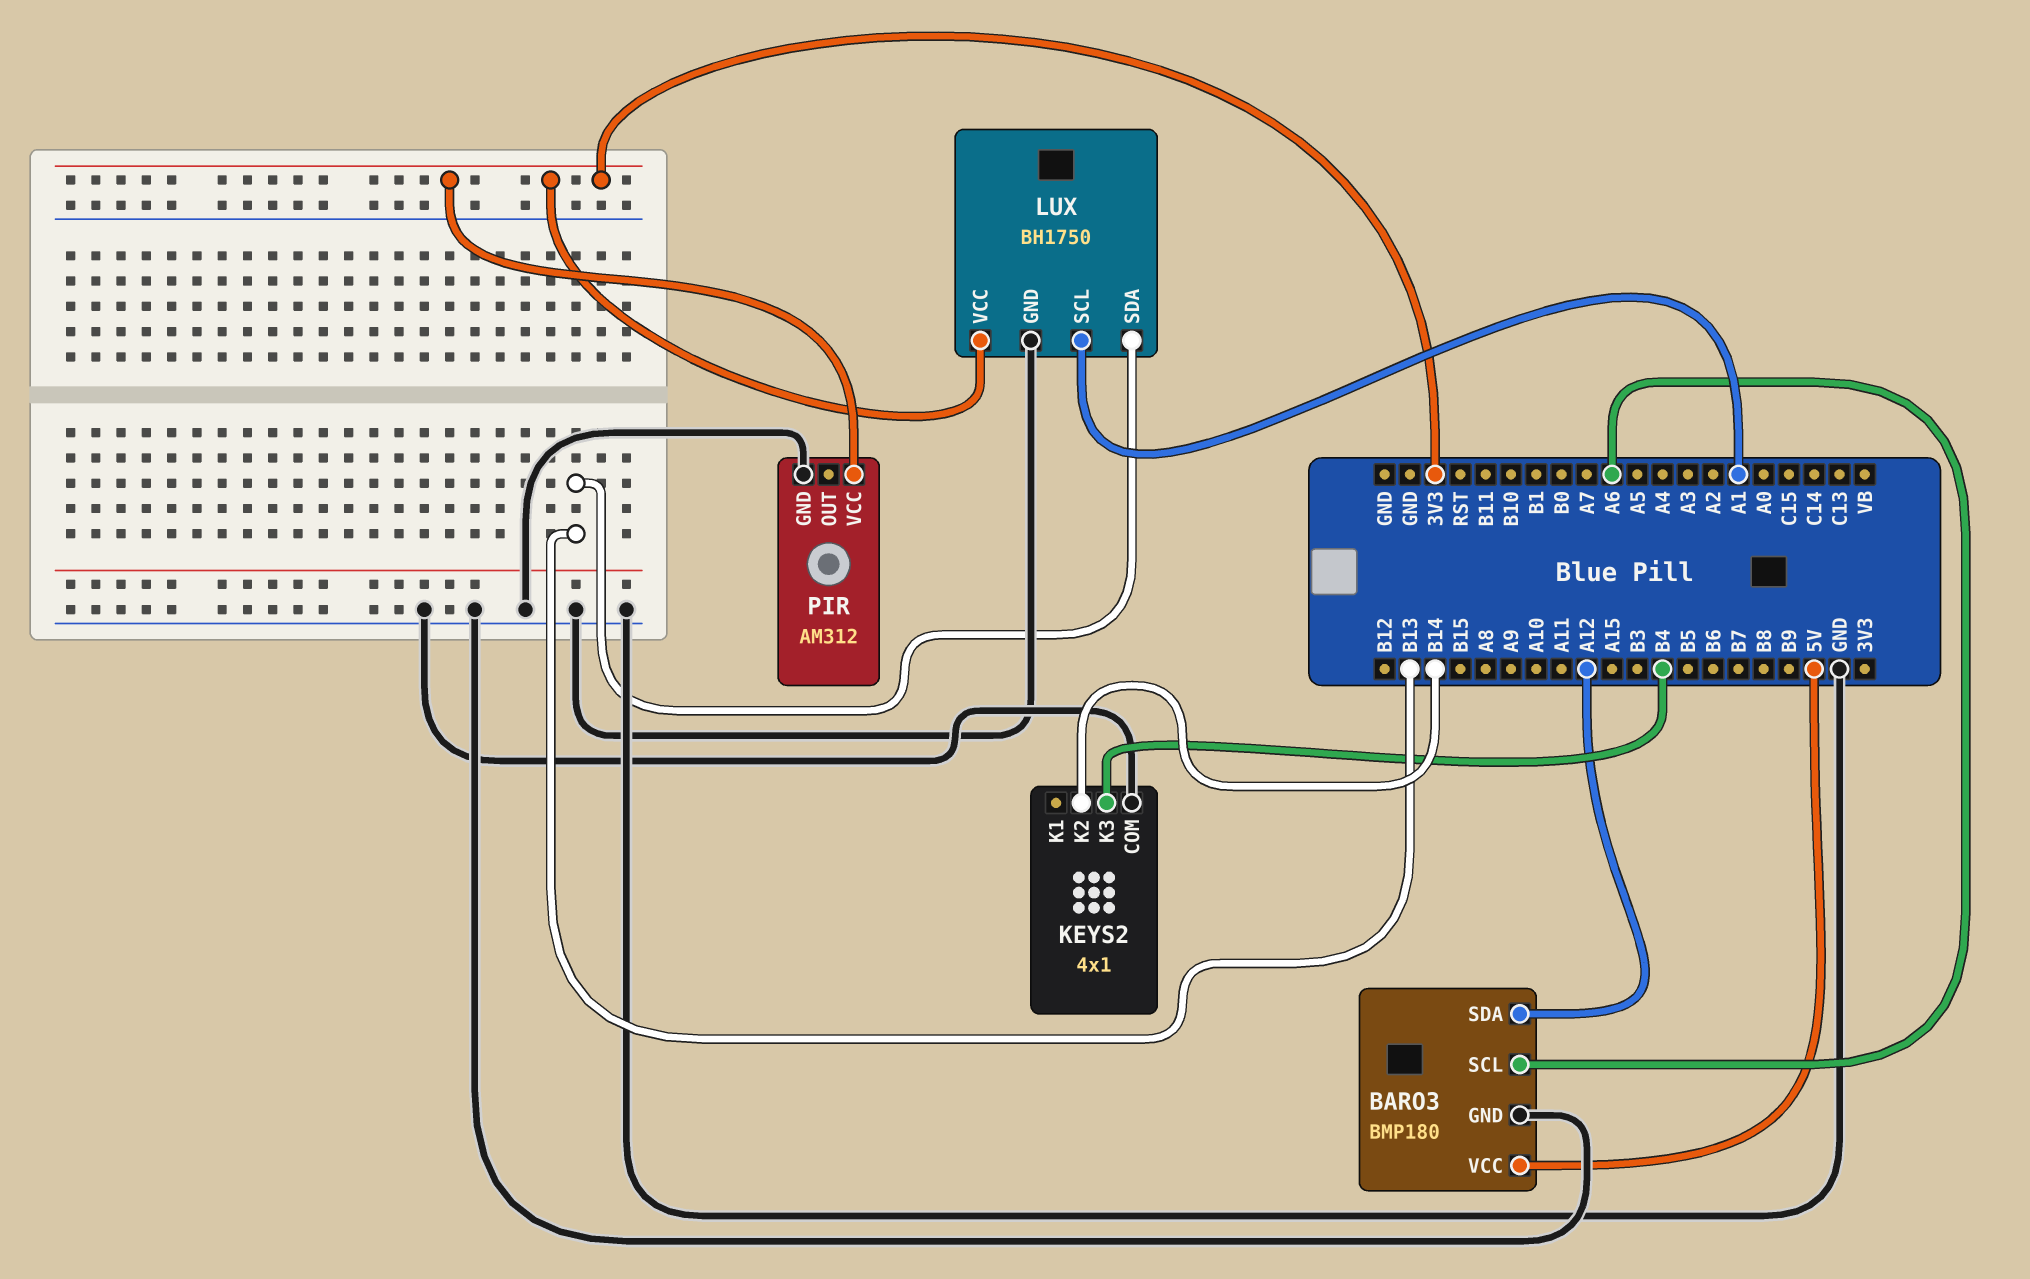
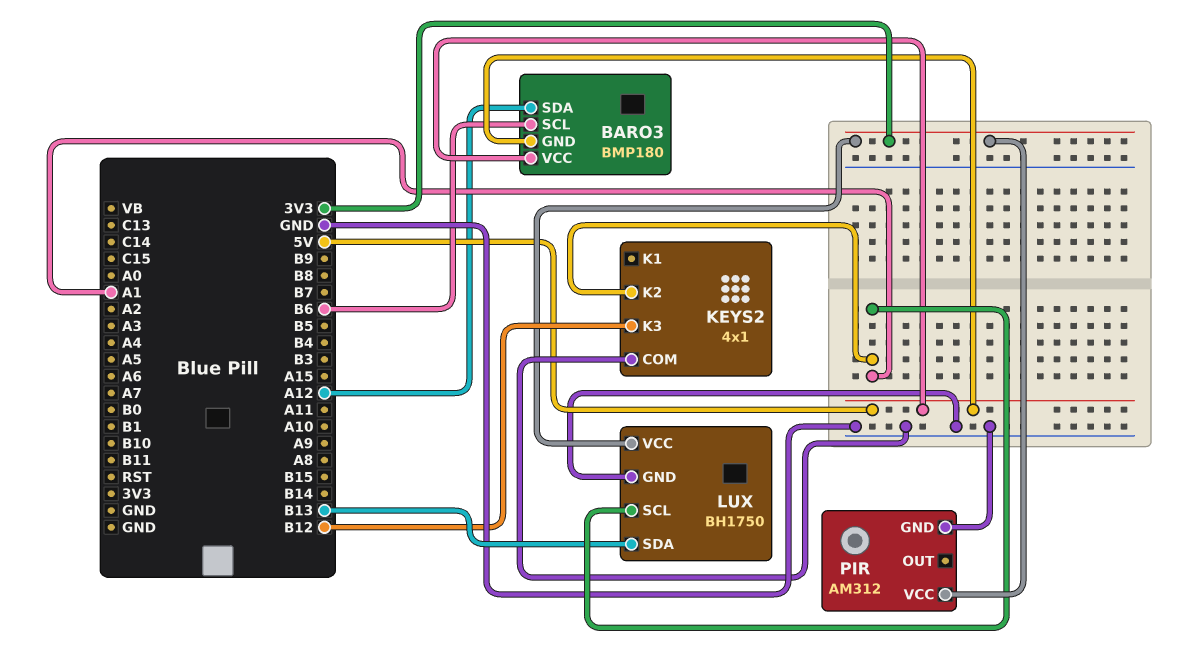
BARO3 pin GND: GND -> 5V
BARO3 pin SCL: A6 -> B6
KEYS2 pin K2: B14 -> A1
KEYS2 pin K3: B4 -> B12

